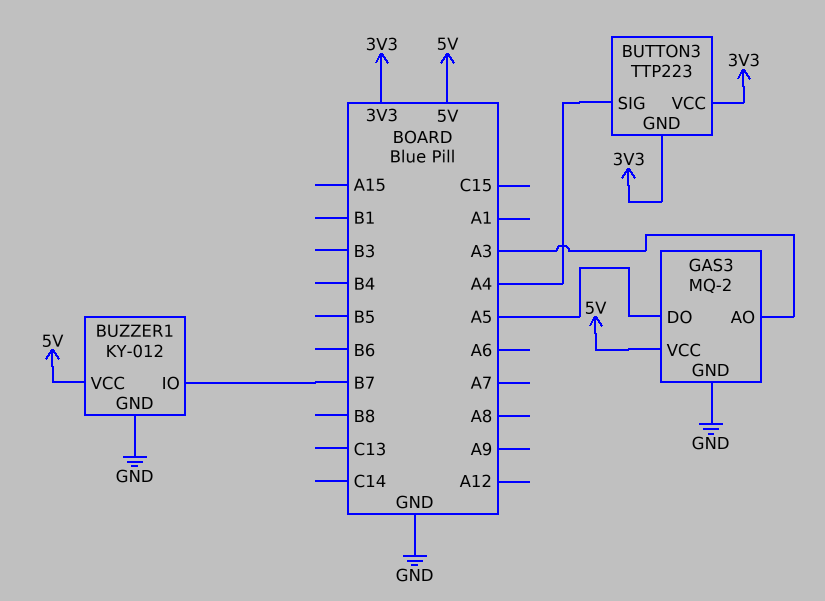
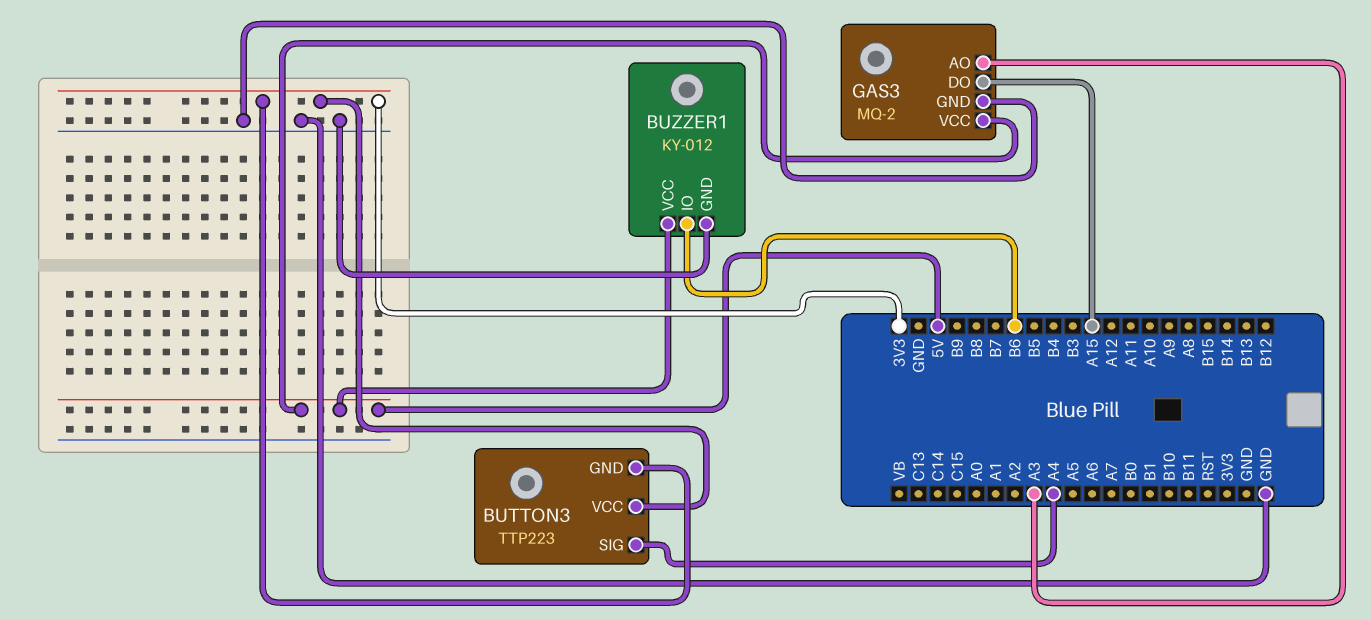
BUZZER1 pin IO: B7 -> B6
GAS3 pin DO: A5 -> A15

